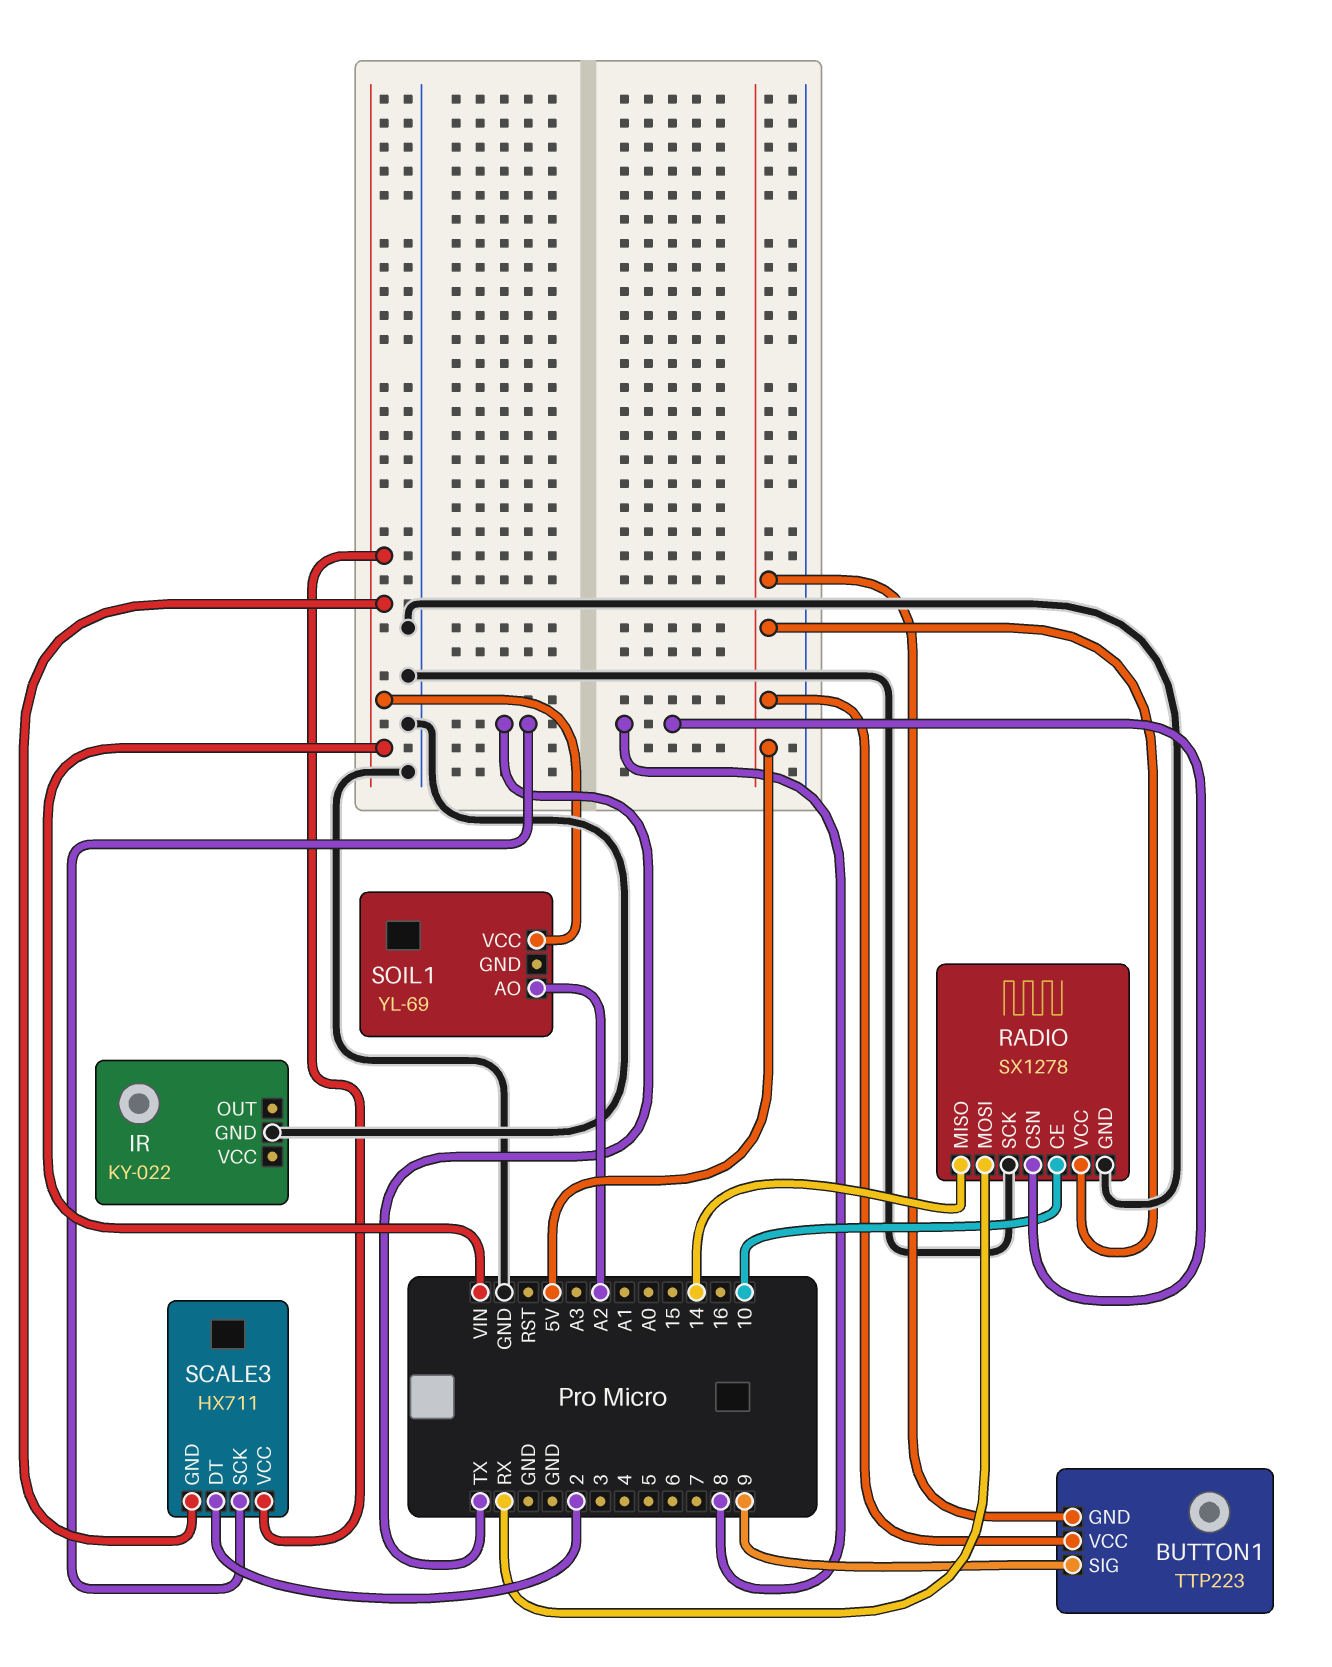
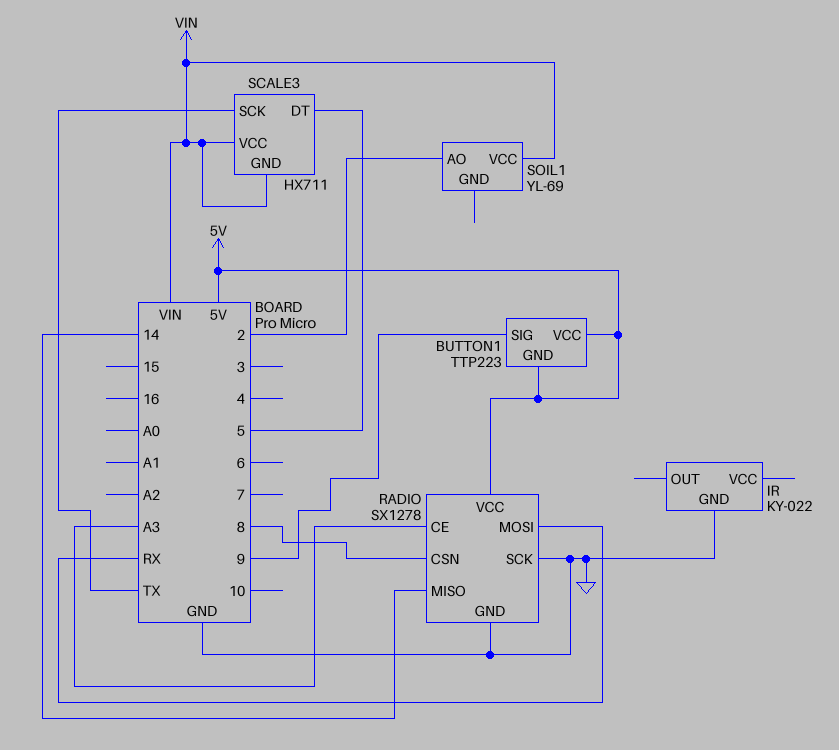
RADIO pin CE: 10 -> A3
SCALE3 pin DT: 2 -> 5
SOIL1 pin AO: A2 -> 2

